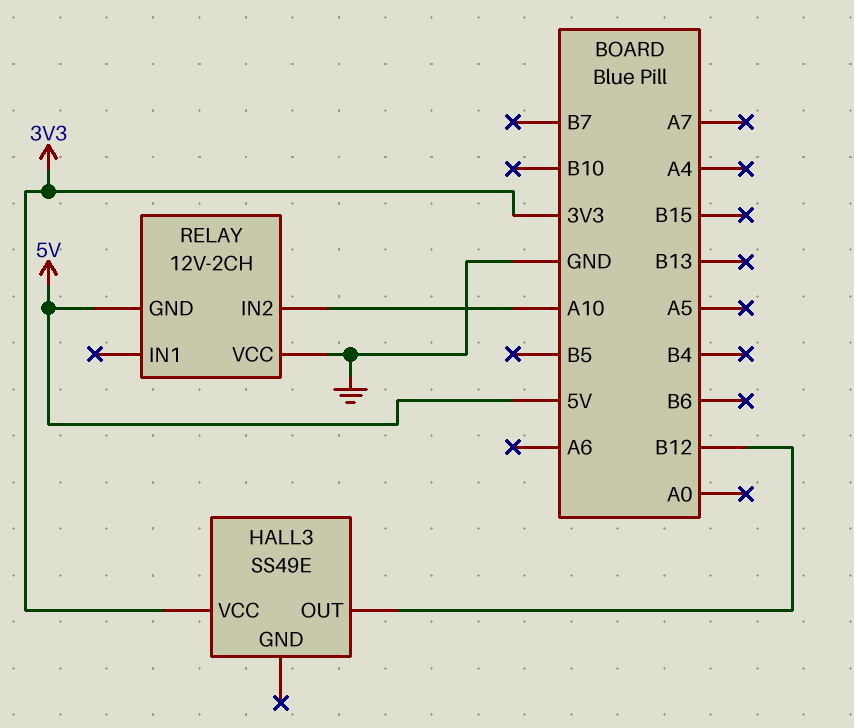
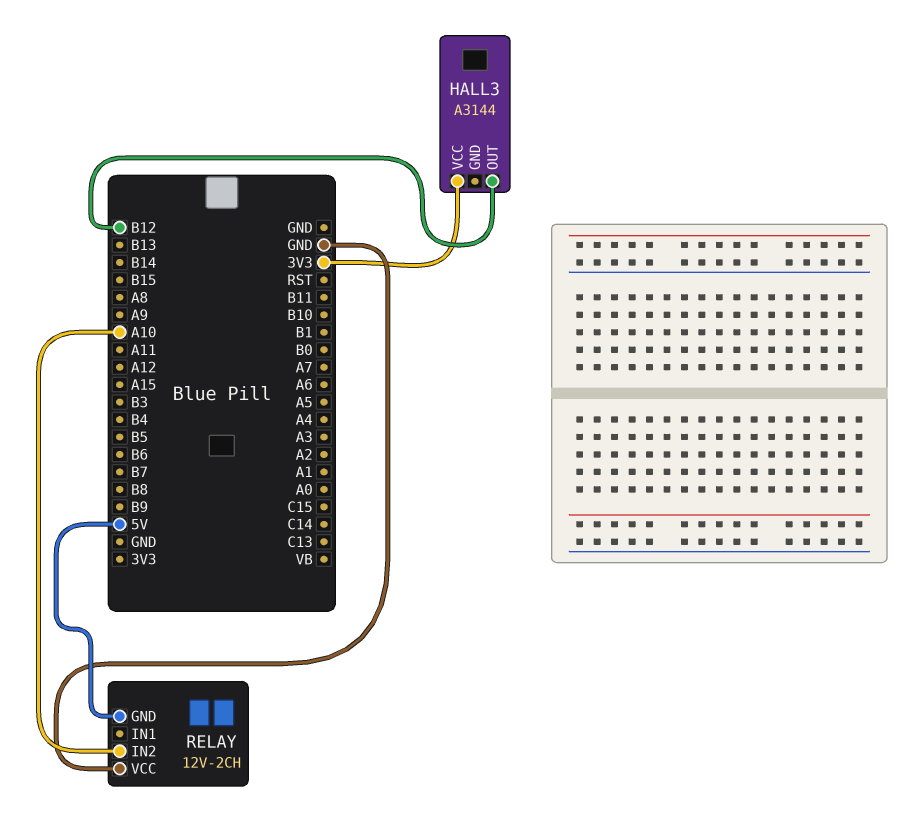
HALL3: SS49E -> A3144

